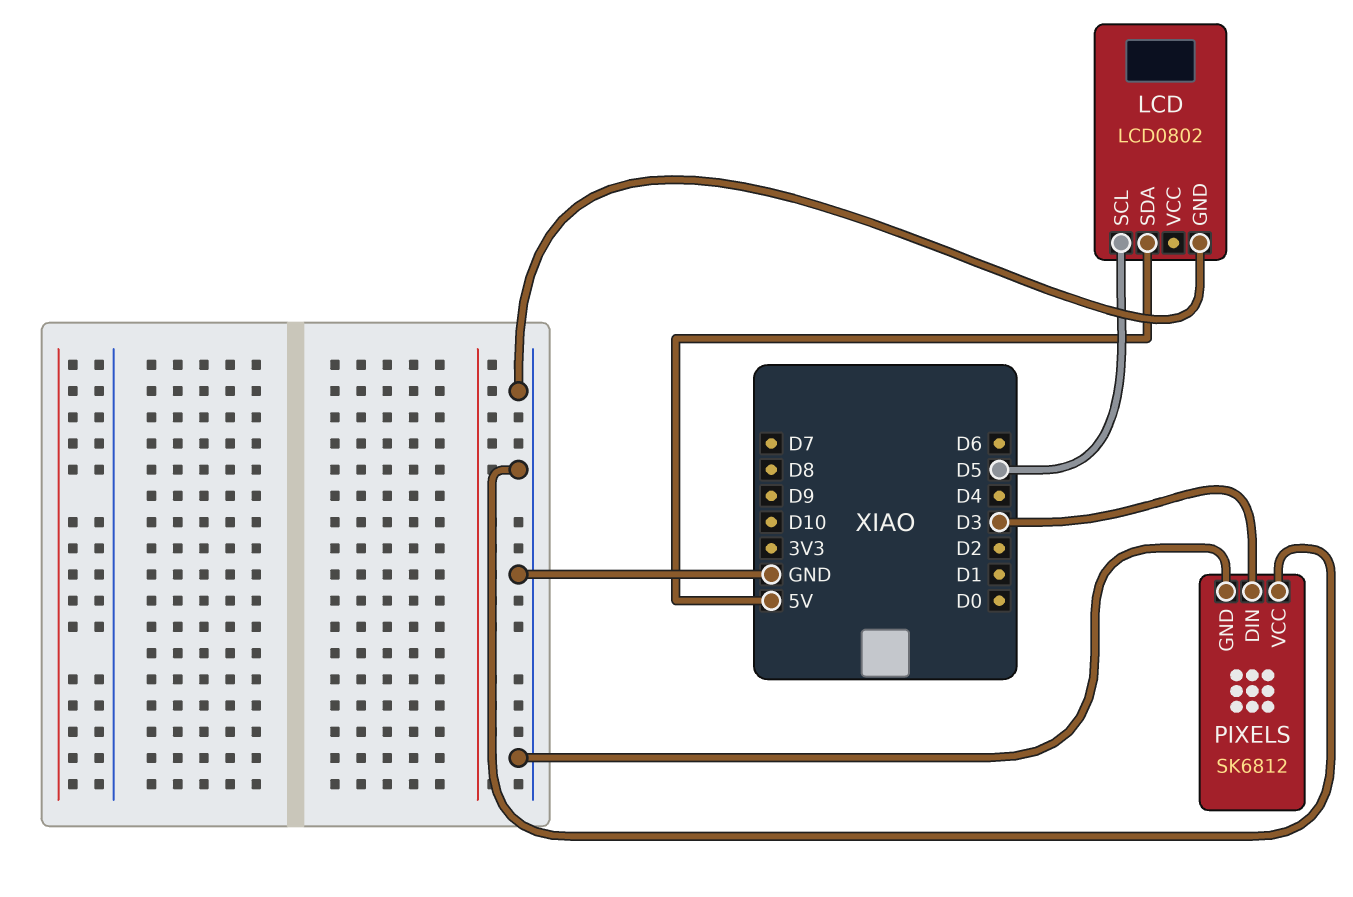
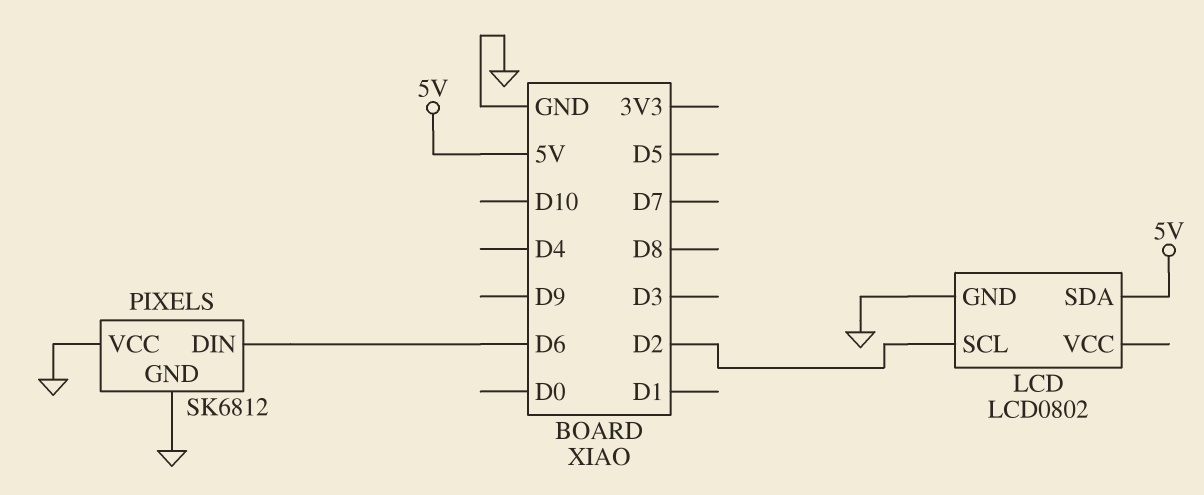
LCD pin SCL: D5 -> D2
PIXELS pin DIN: D3 -> D6

